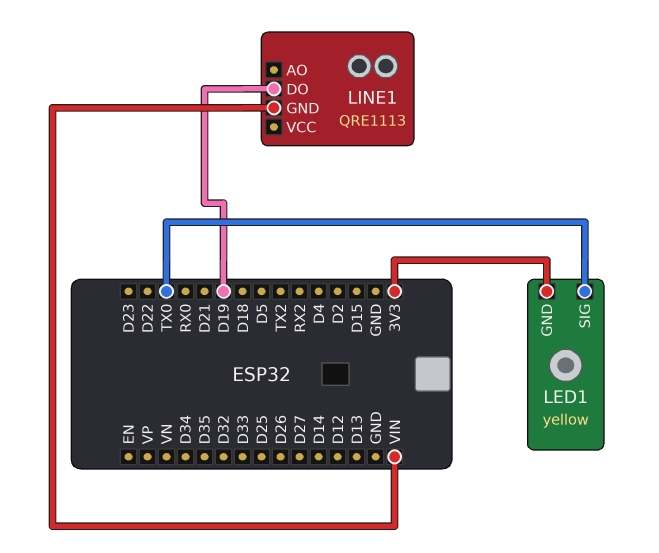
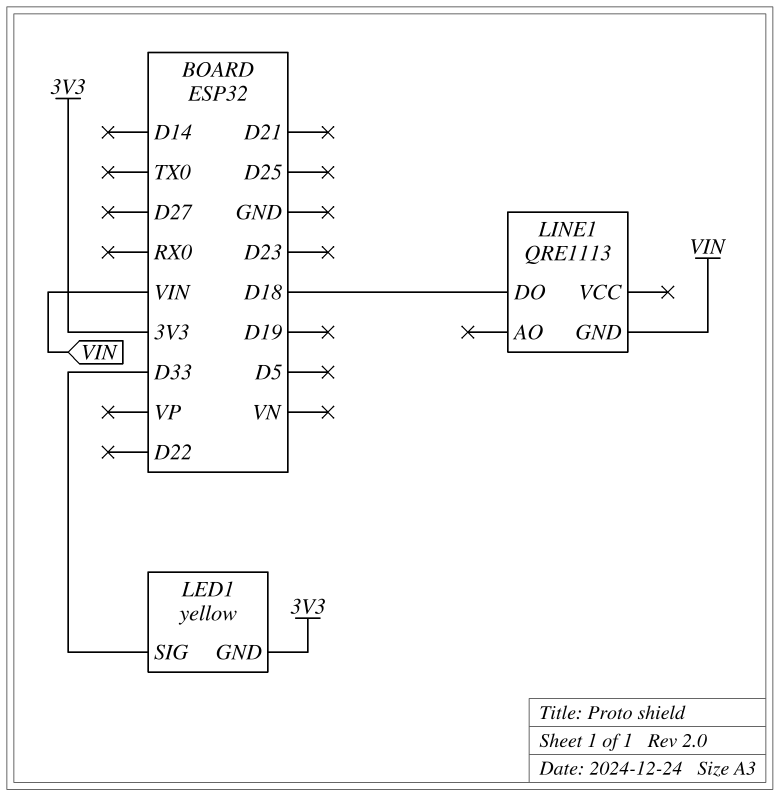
LED1 pin SIG: TX0 -> D33
LINE1 pin DO: D19 -> D18

